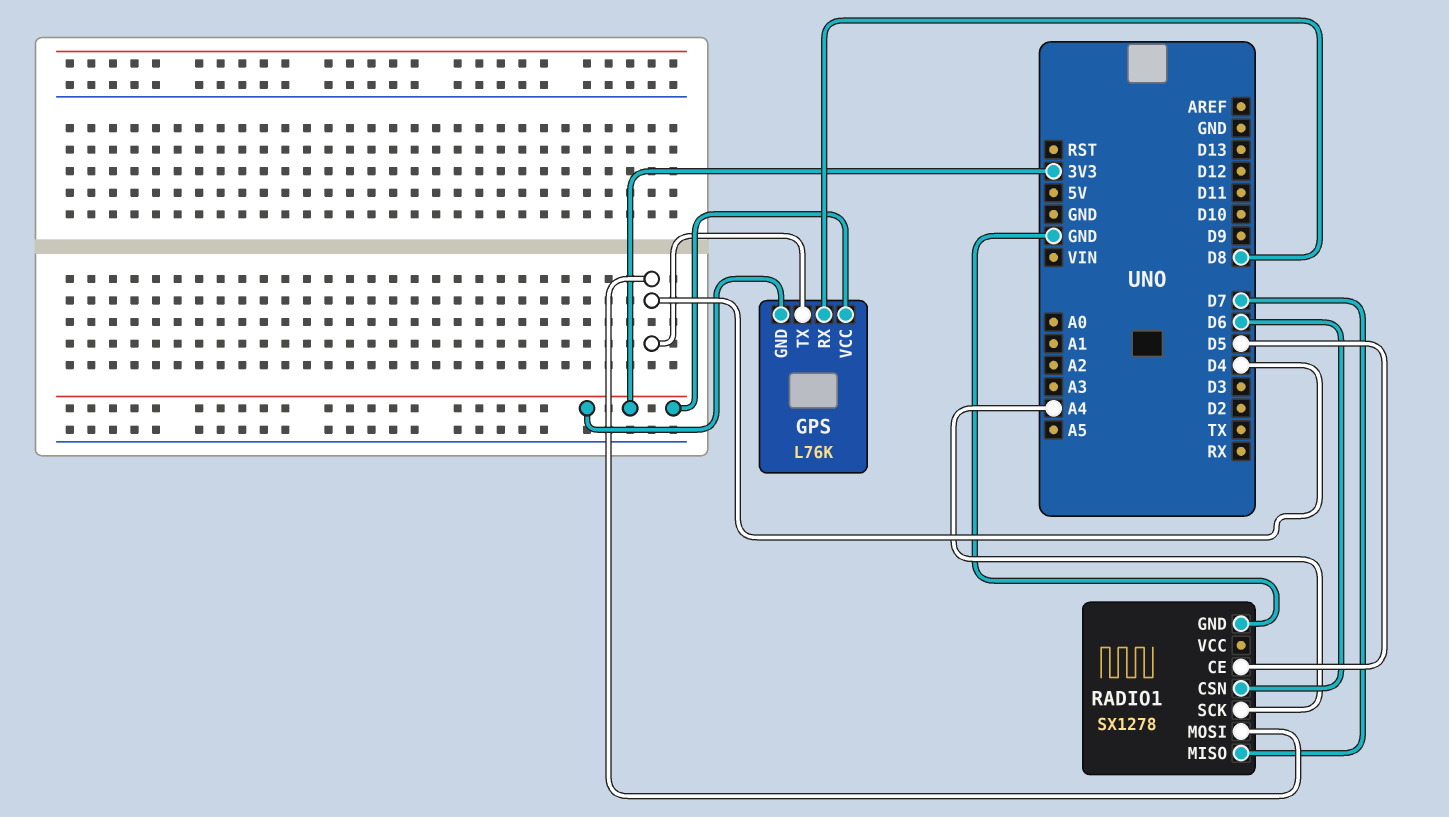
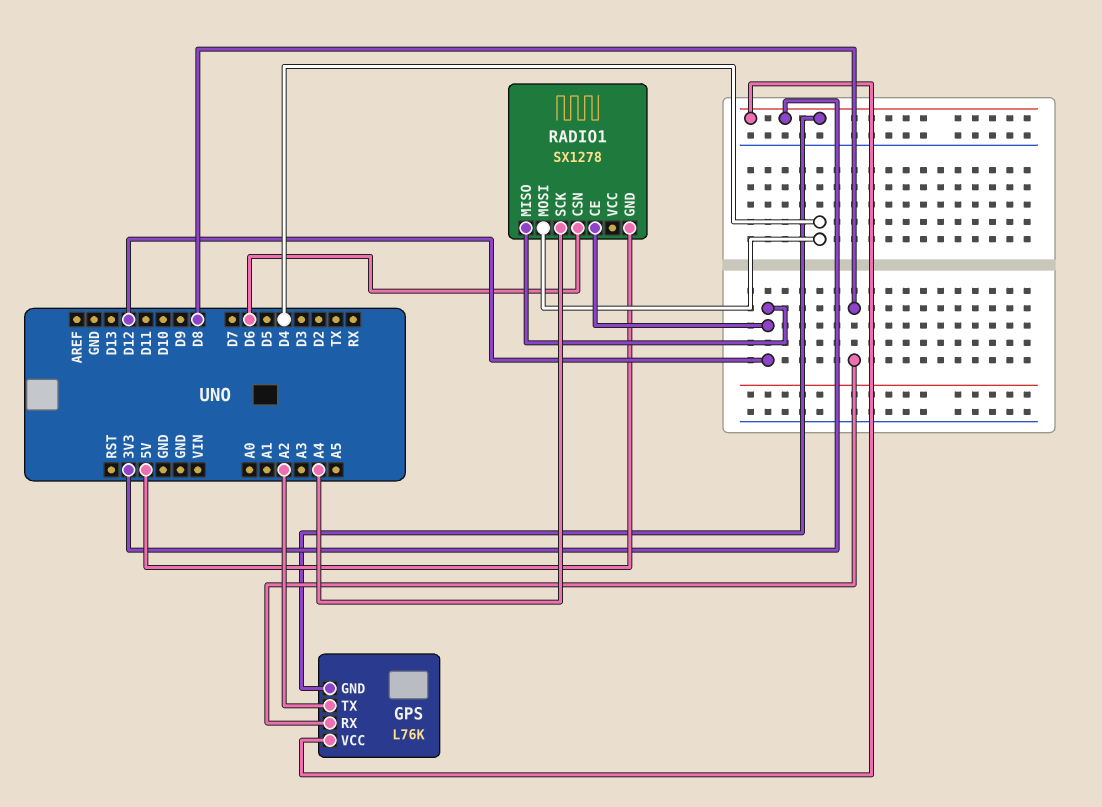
GPS pin TX: D4 -> A2
RADIO1 pin CE: D5 -> D12
RADIO1 pin GND: GND -> 5V
RADIO1 pin MISO: D7 -> D12

